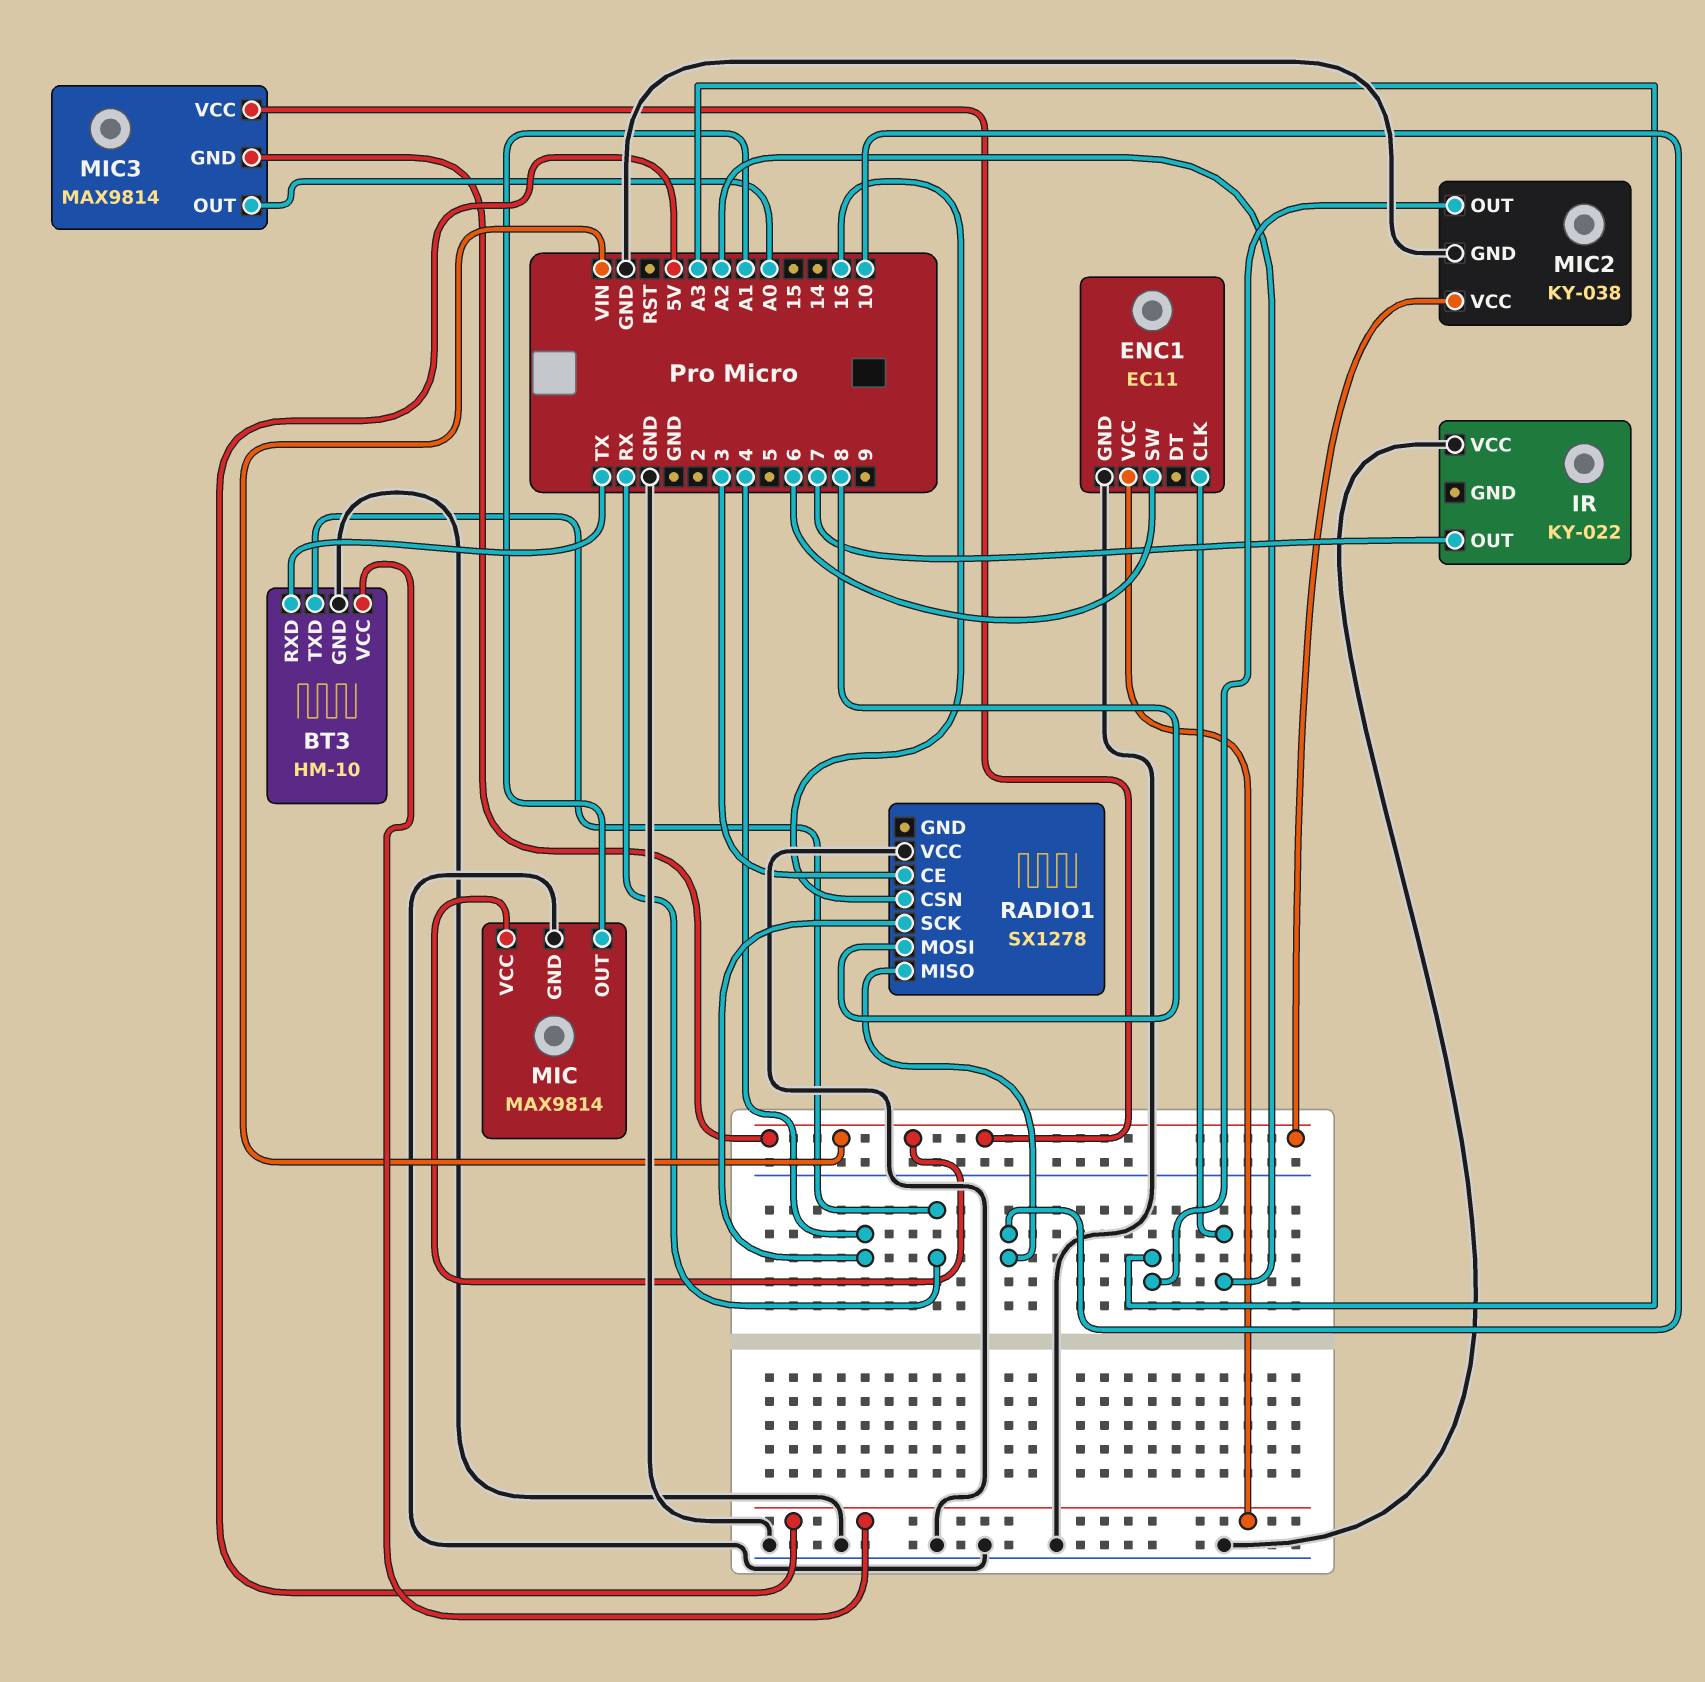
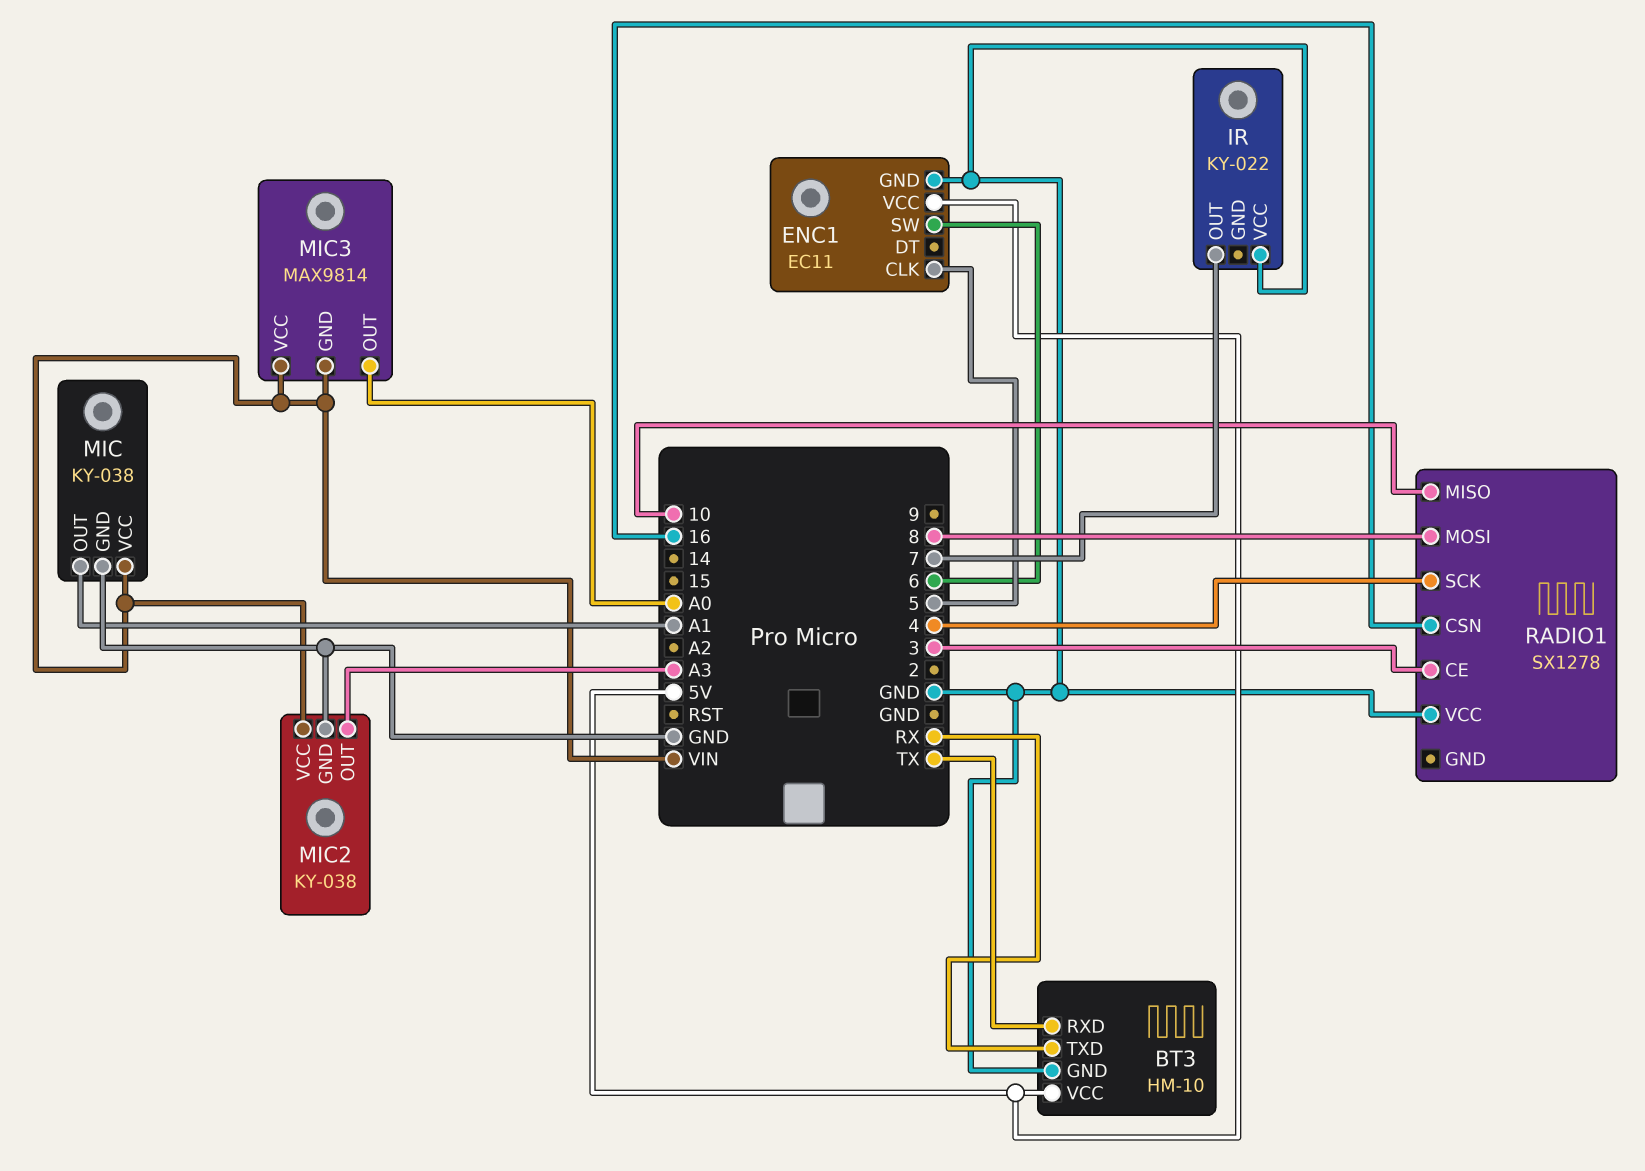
ENC1 pin CLK: A2 -> 5
MIC: MAX9814 -> KY-038

